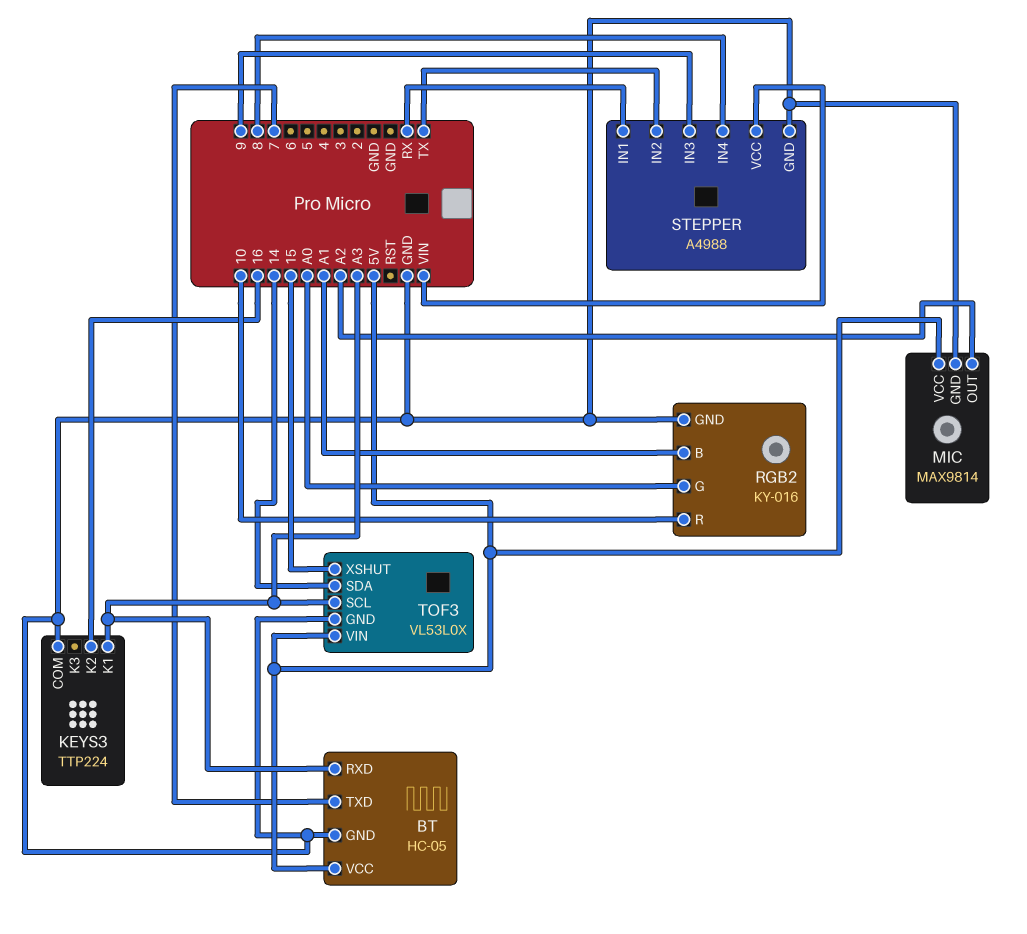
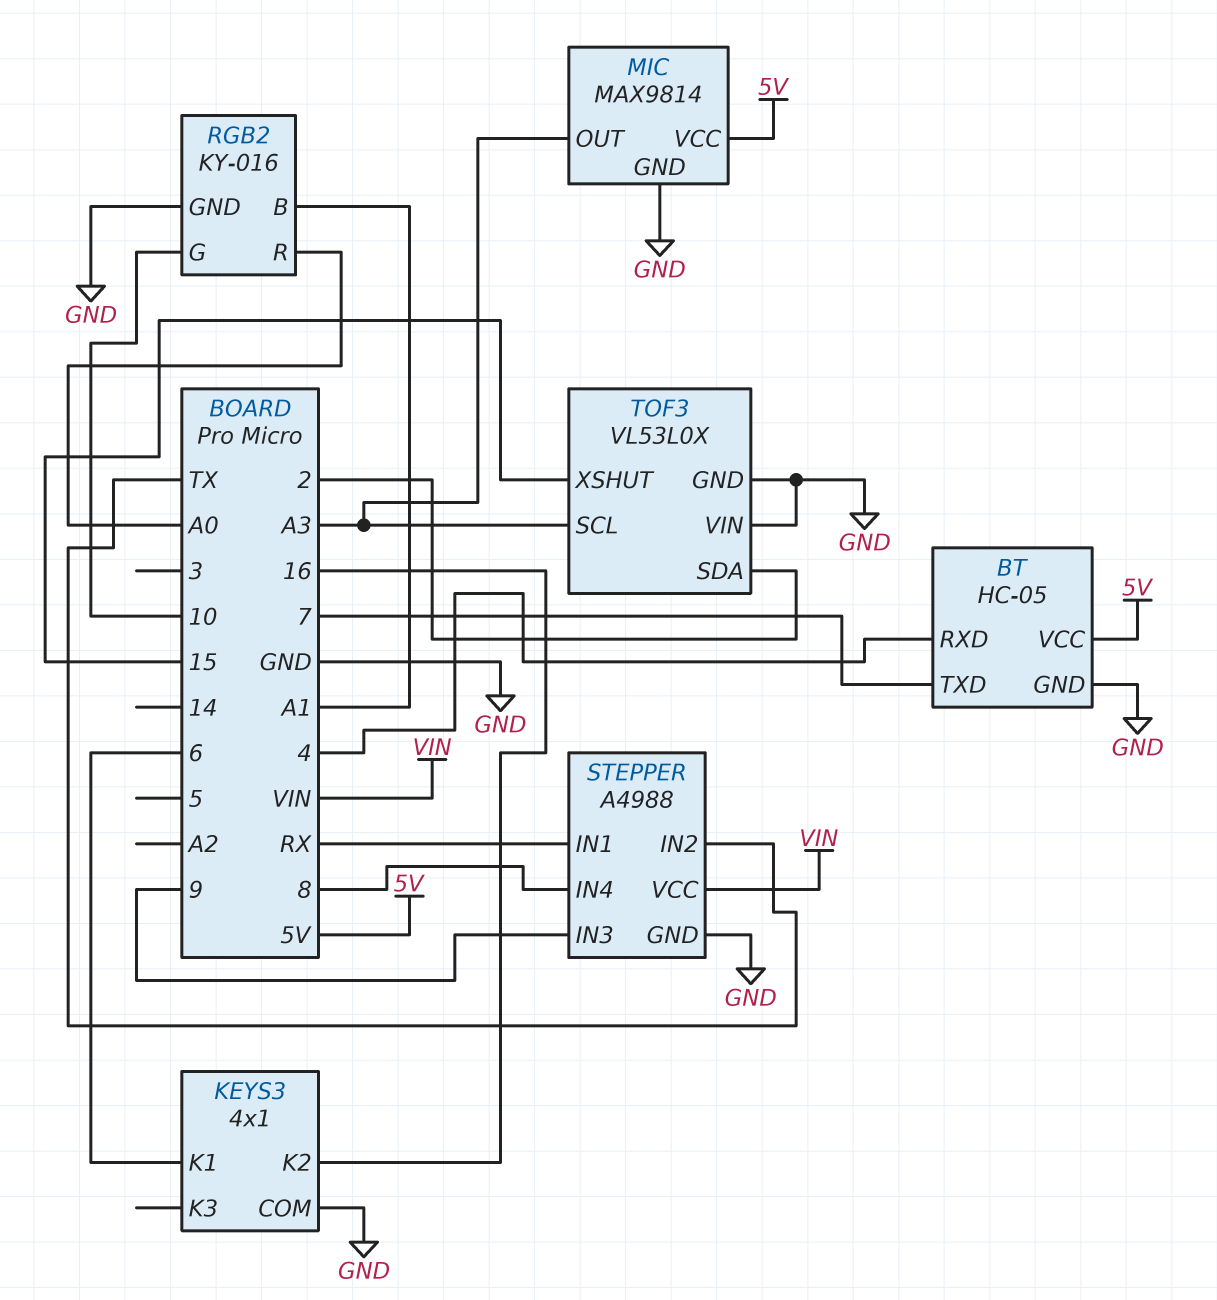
BT pin RXD: A3 -> 4
KEYS3: TTP224 -> 4x1
KEYS3 pin K1: A3 -> 6
MIC pin OUT: A2 -> A3
RGB2 pin G: A0 -> 10
RGB2 pin R: 10 -> A0
TOF3 pin SDA: 14 -> 2
TOF3 pin VIN: 5V -> GND

